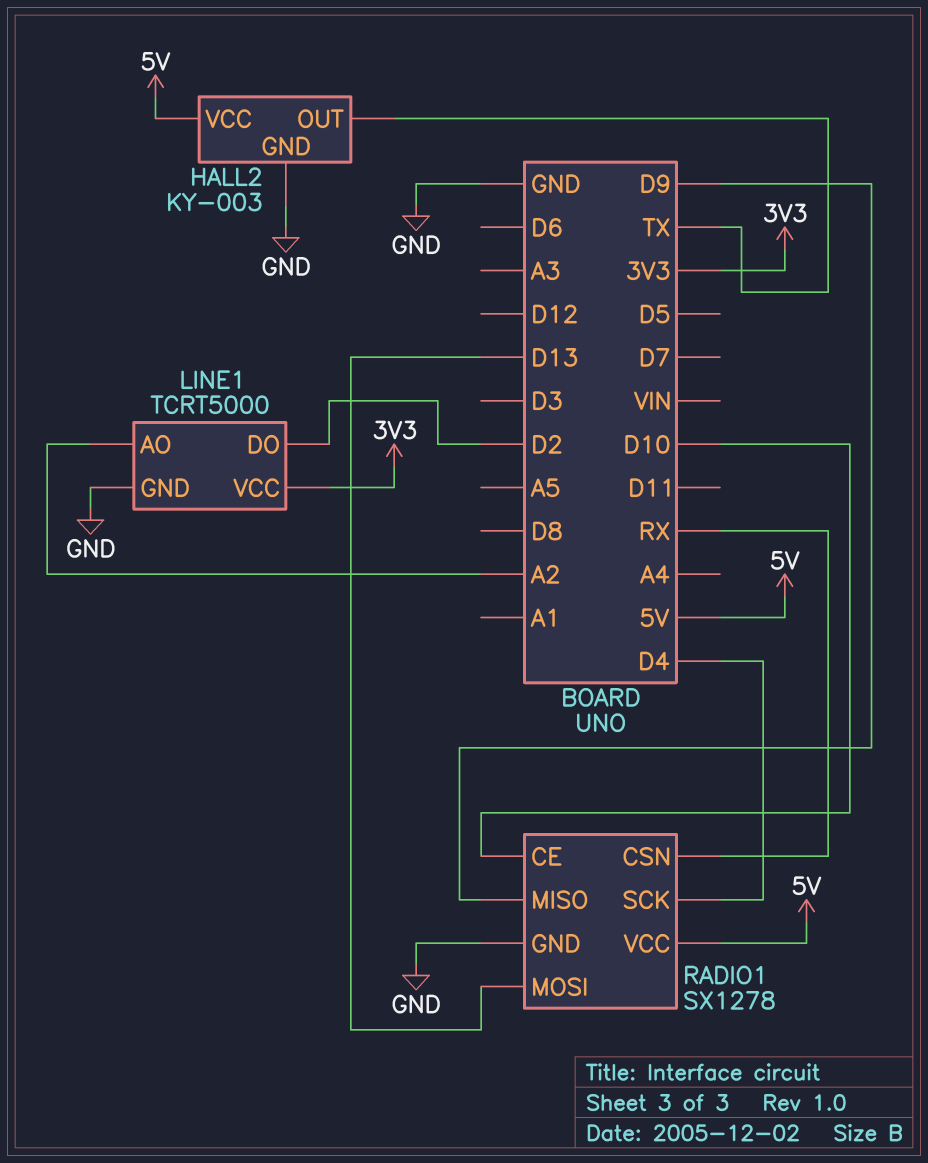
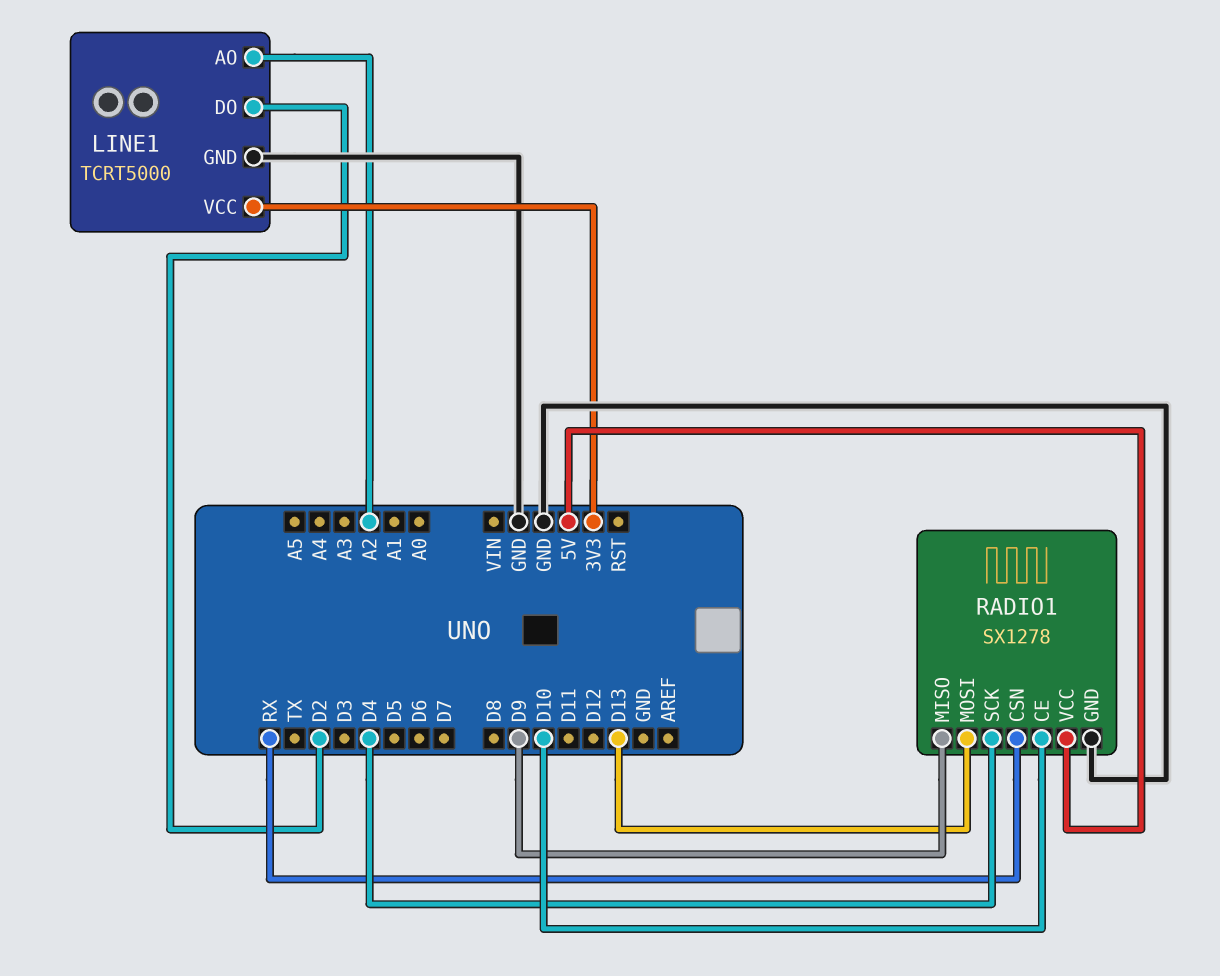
HALL2: KY-003 -> none
HALL2 pin GND: GND -> none
HALL2 pin OUT: TX -> none
HALL2 pin VCC: 5V -> none

